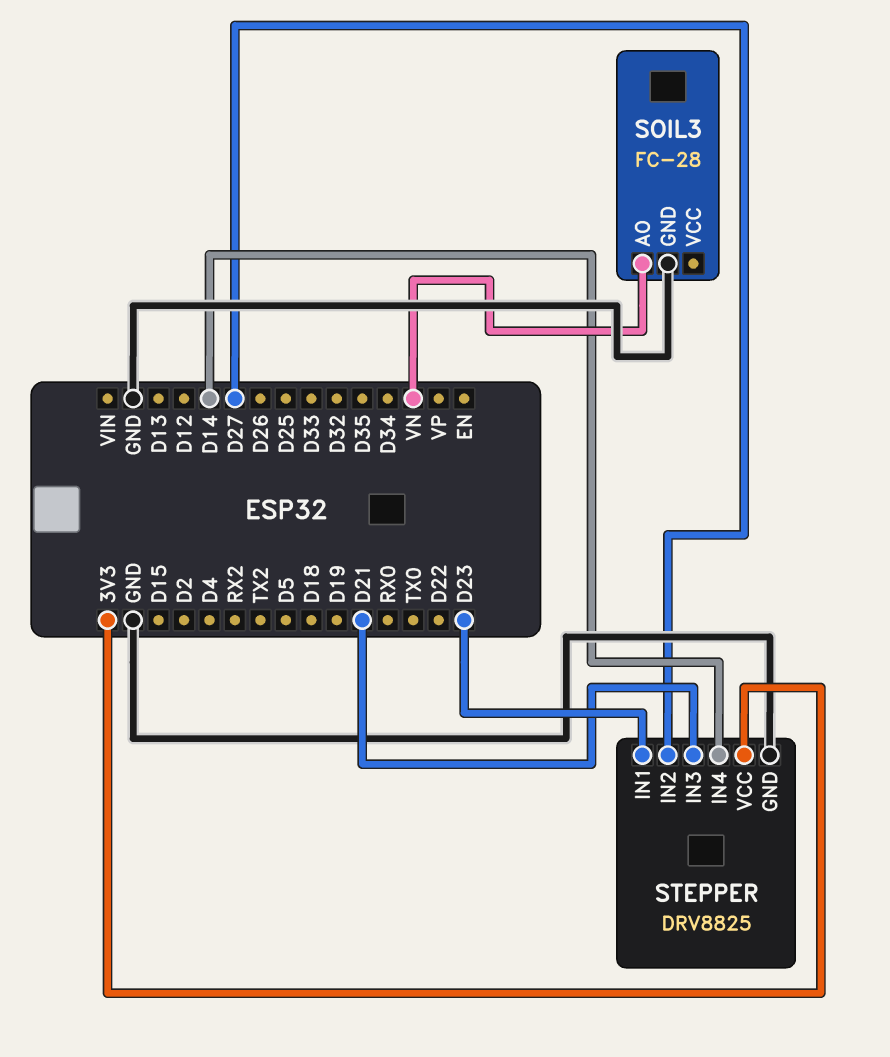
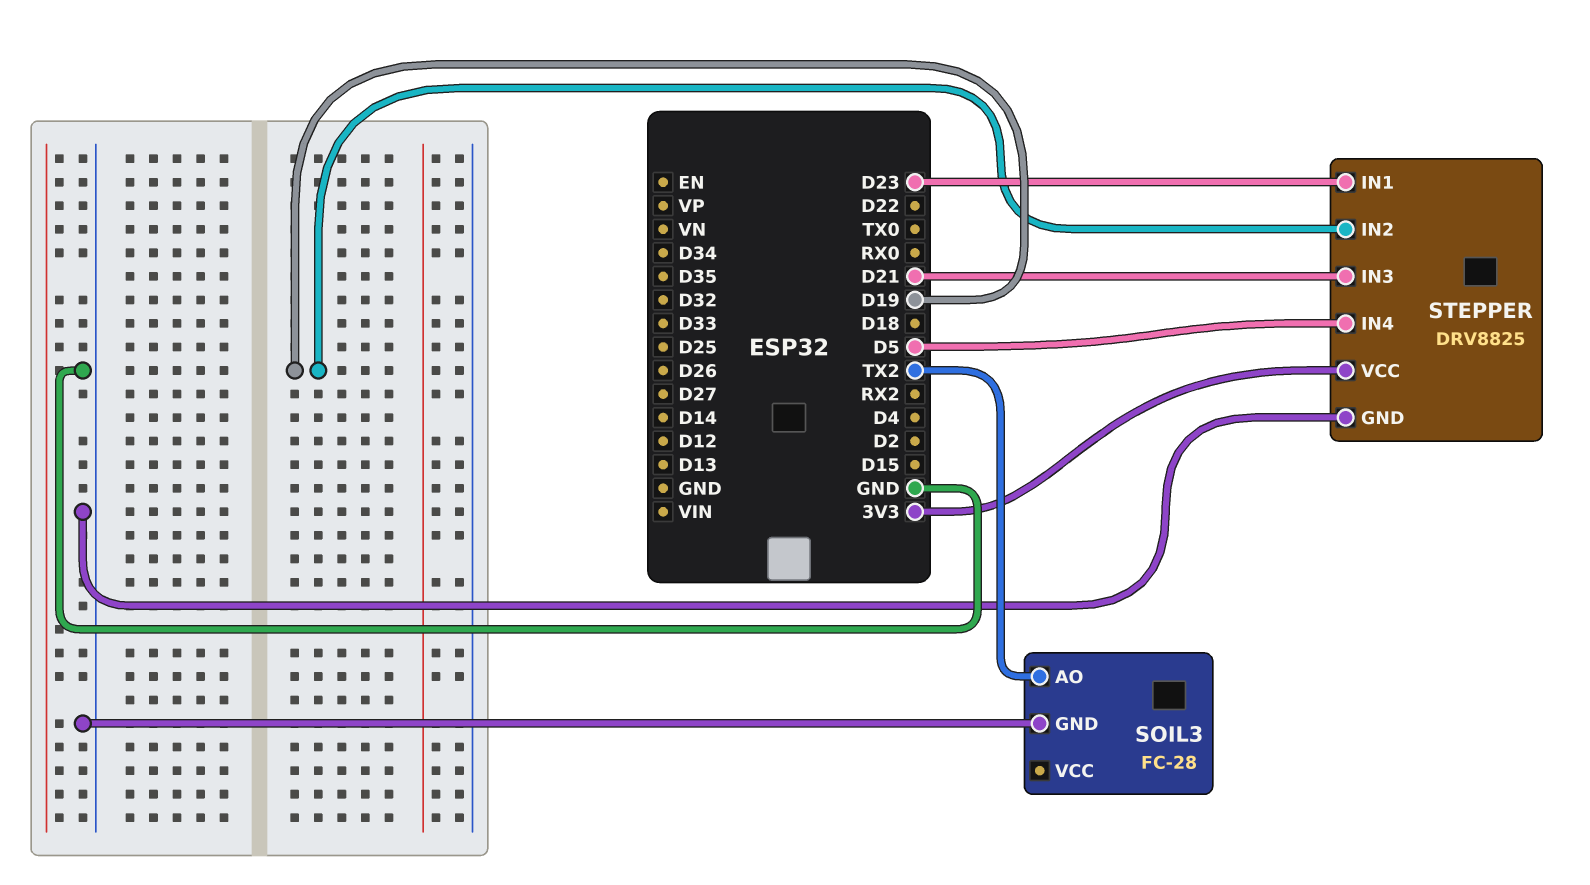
SOIL3 pin AO: VN -> TX2
STEPPER pin IN2: D27 -> D19
STEPPER pin IN4: D14 -> D5

